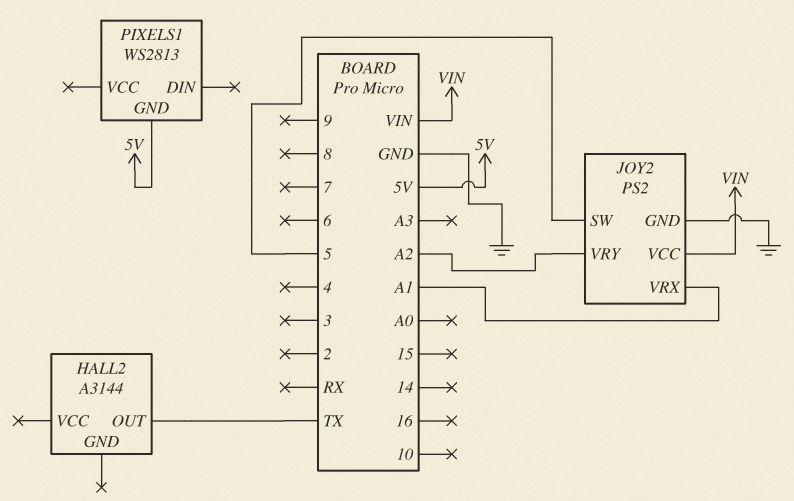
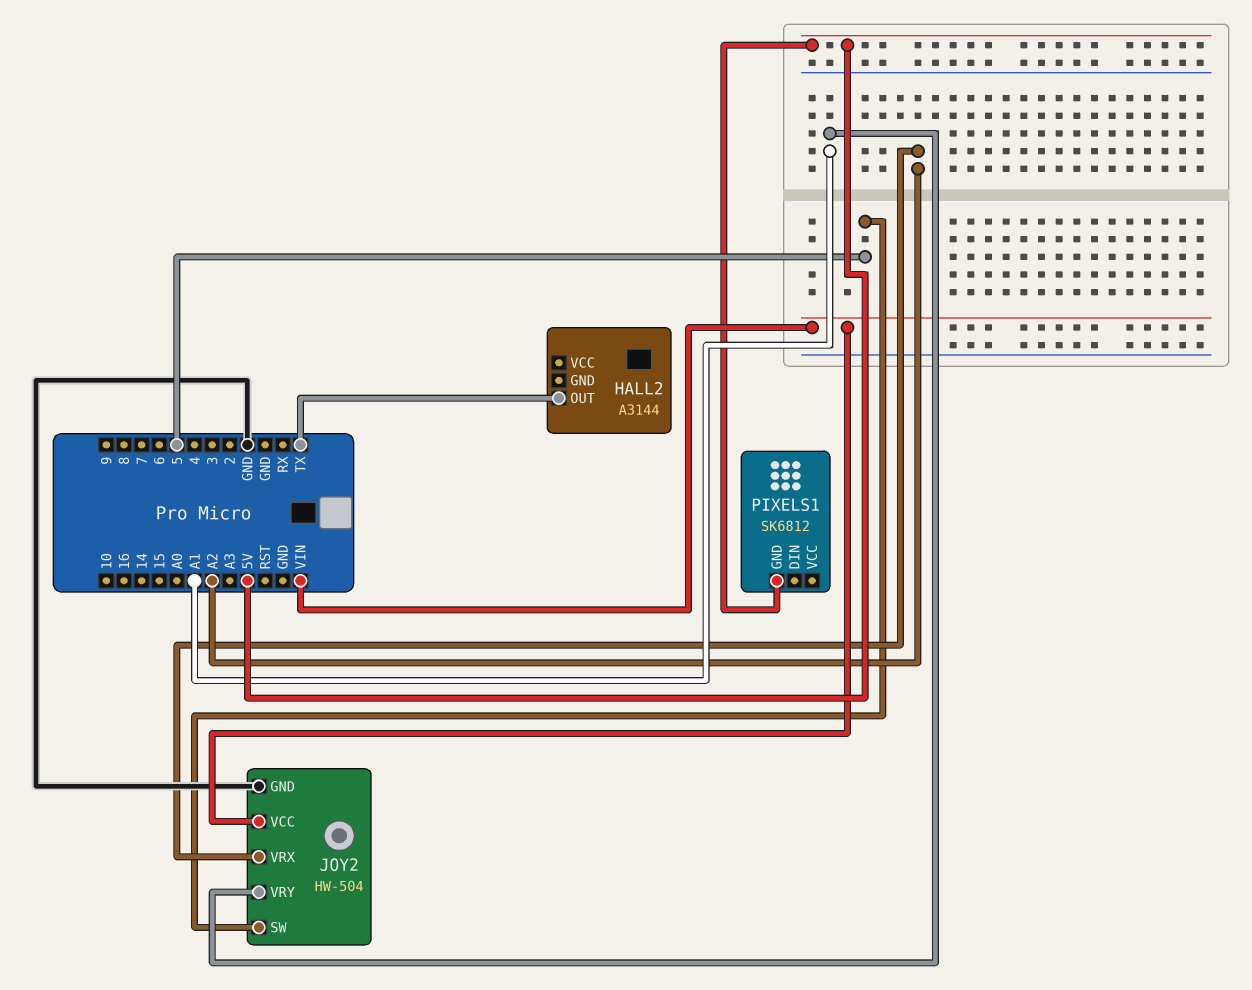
JOY2: PS2 -> HW-504
JOY2 pin VRX: A1 -> A2
JOY2 pin VRY: A2 -> A1
PIXELS1: WS2813 -> SK6812

